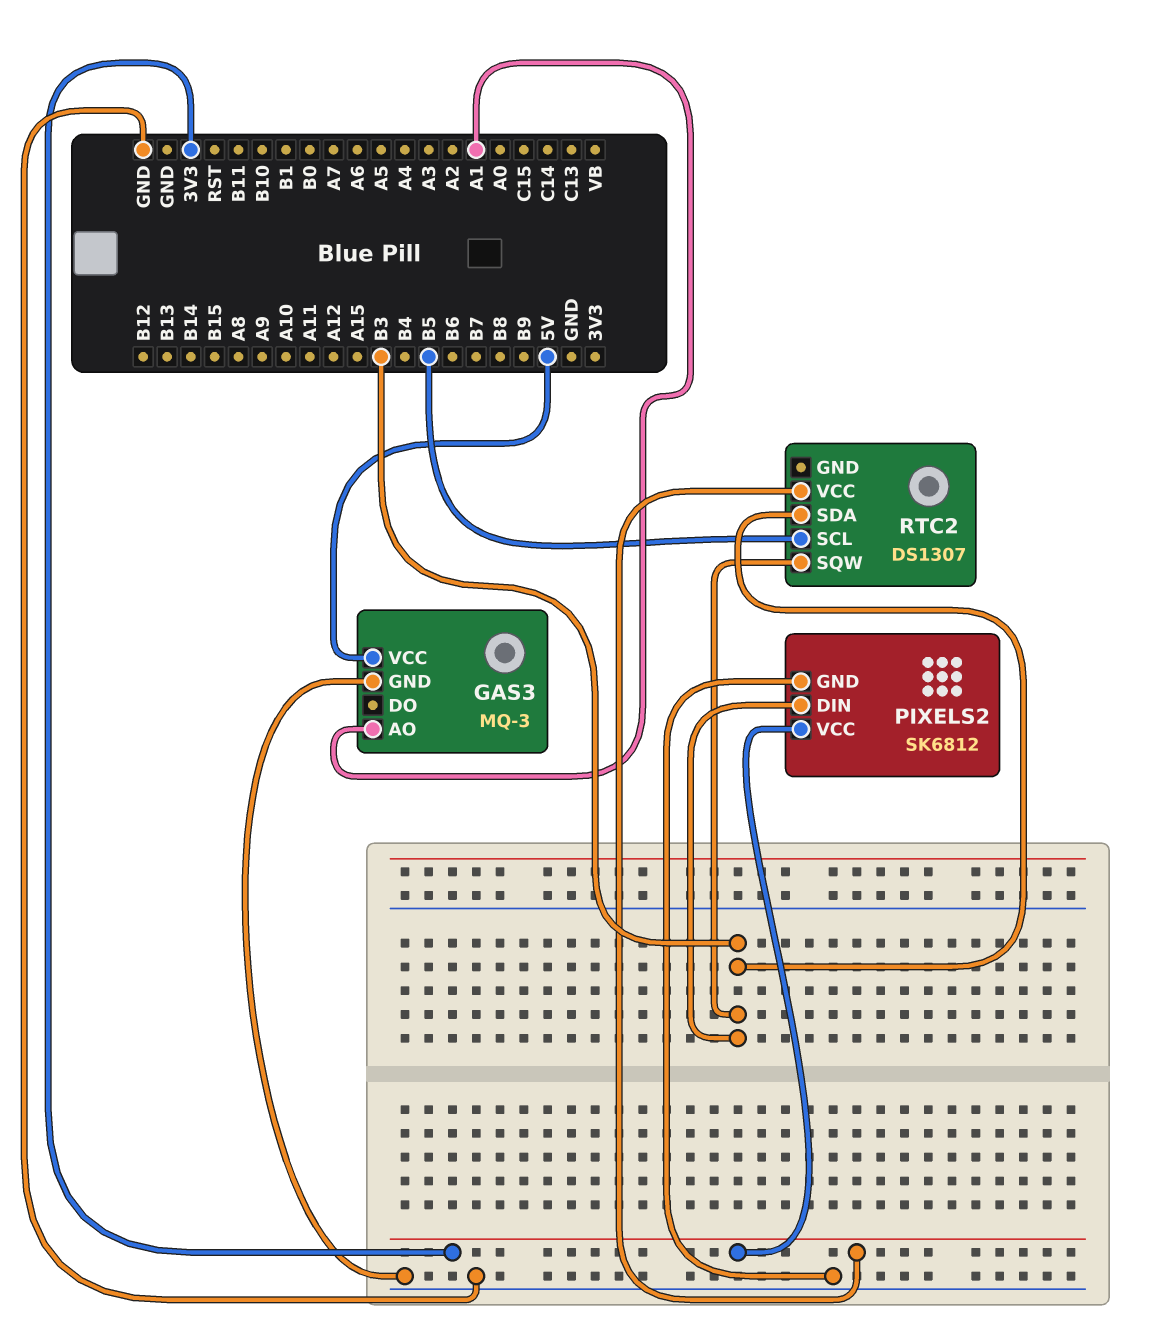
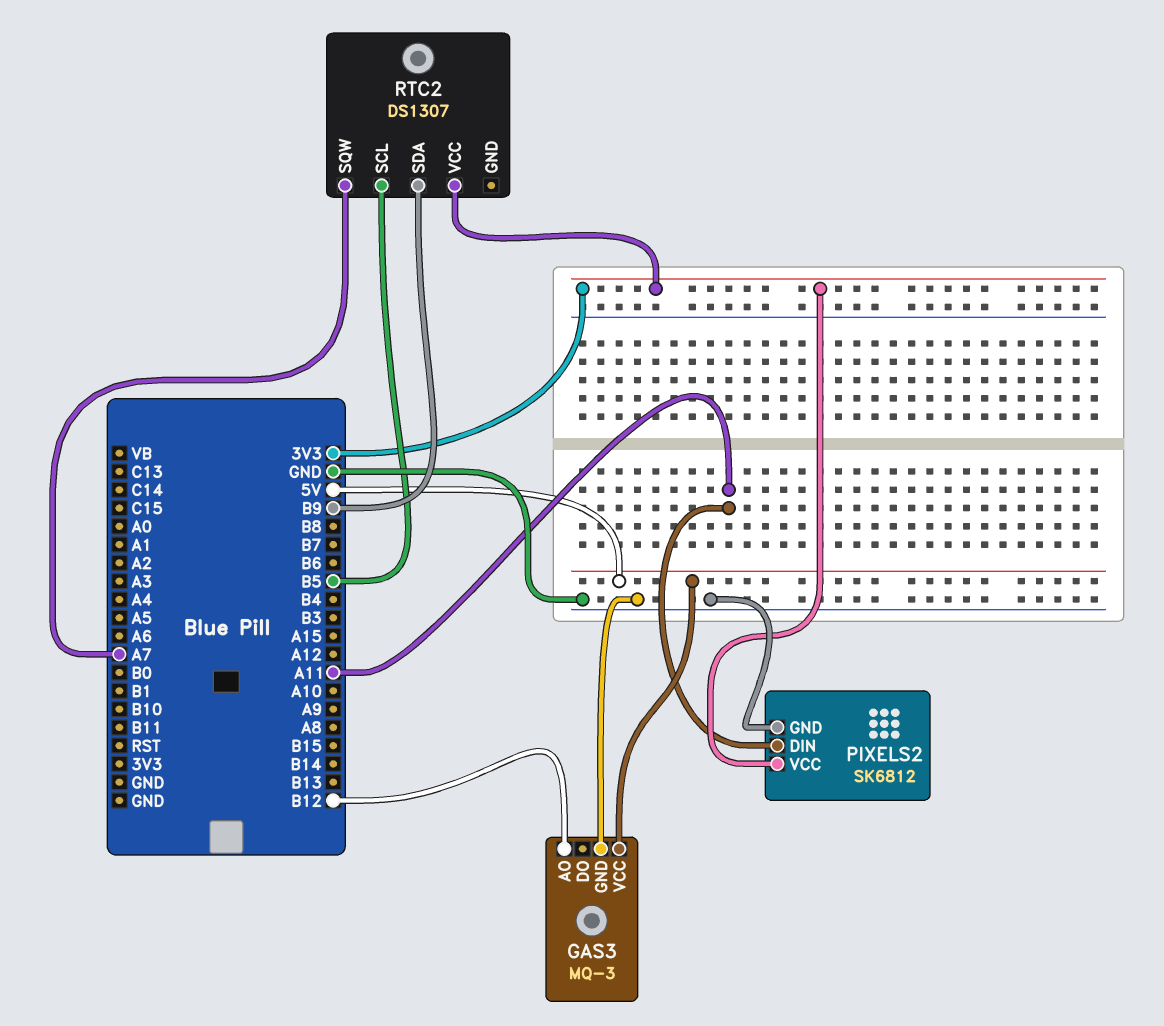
GAS3 pin AO: A1 -> B12
PIXELS2 pin DIN: B3 -> A11
RTC2 pin SDA: B3 -> B9
RTC2 pin SQW: B3 -> A7

